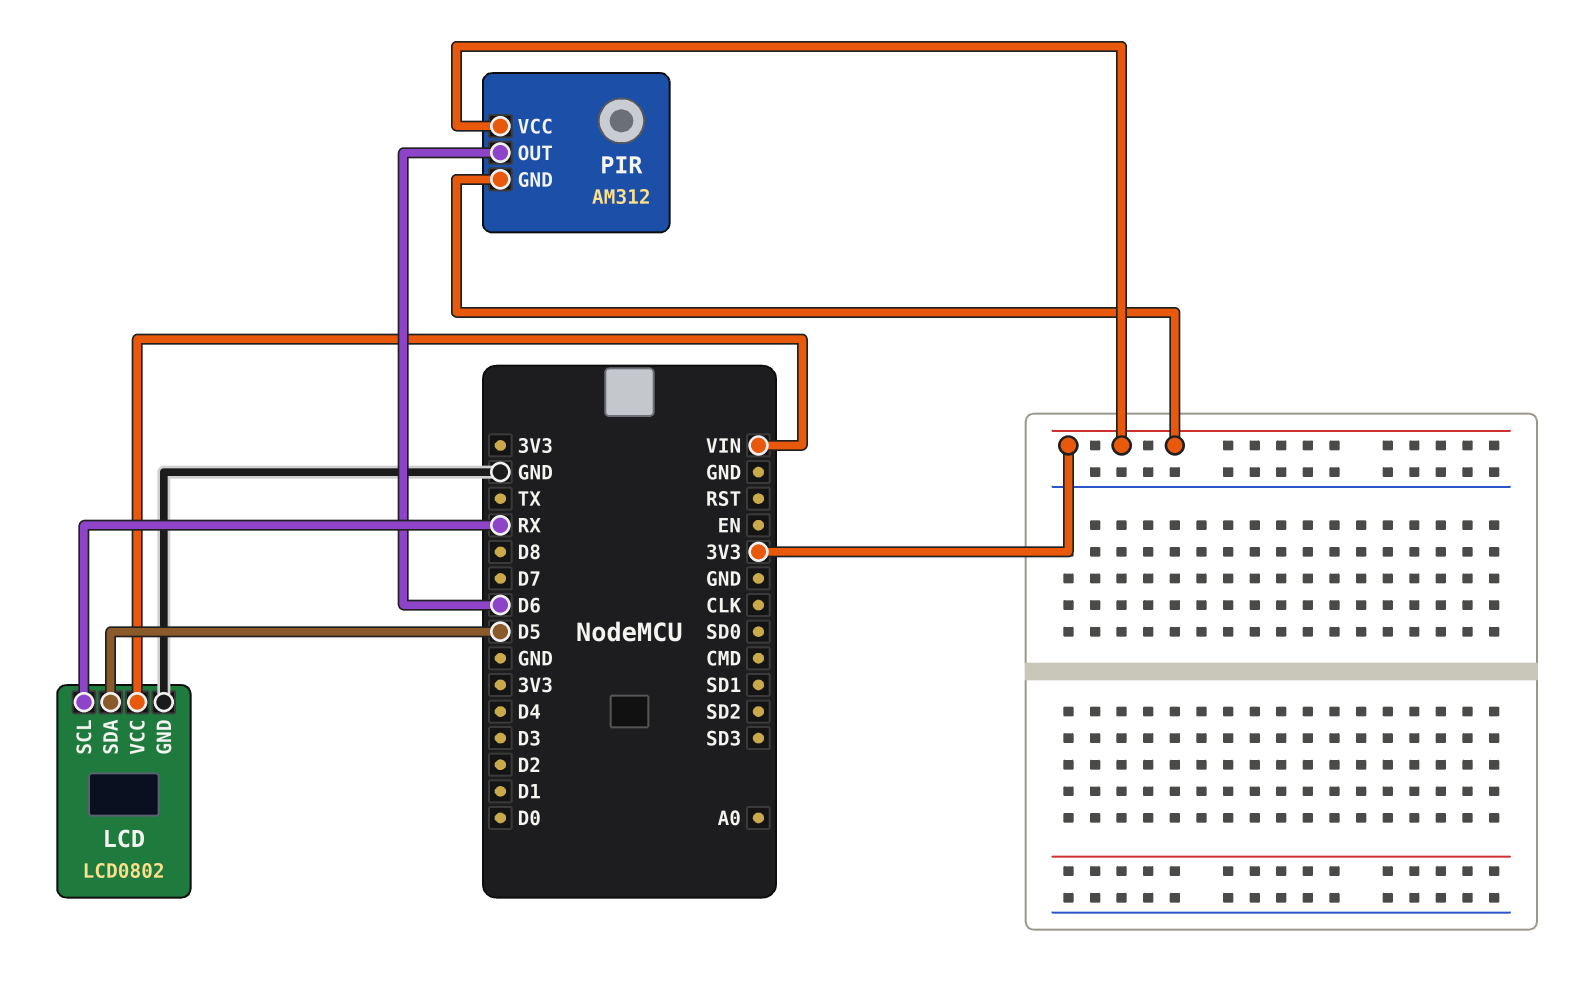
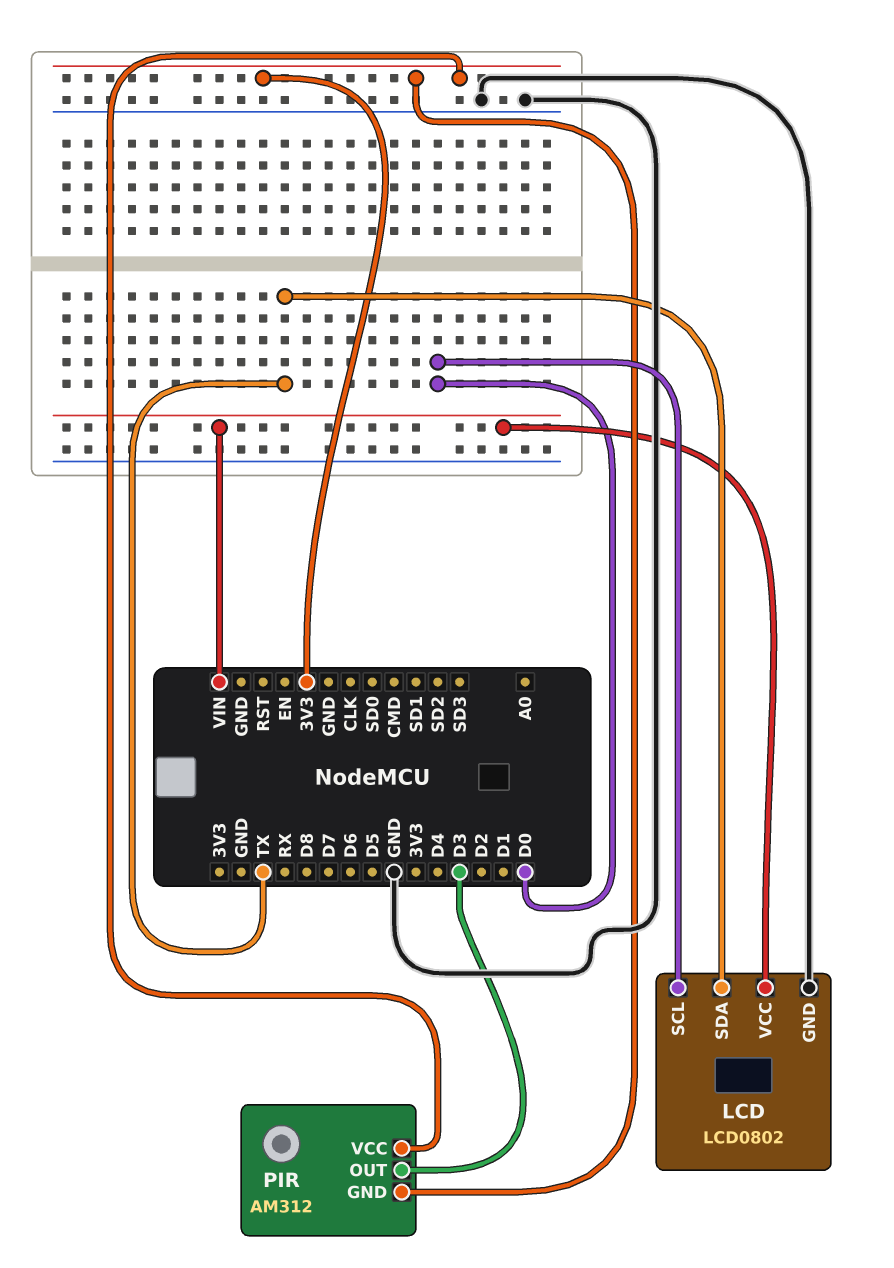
LCD pin SCL: RX -> D0
LCD pin SDA: D5 -> TX
PIR pin OUT: D6 -> D3

